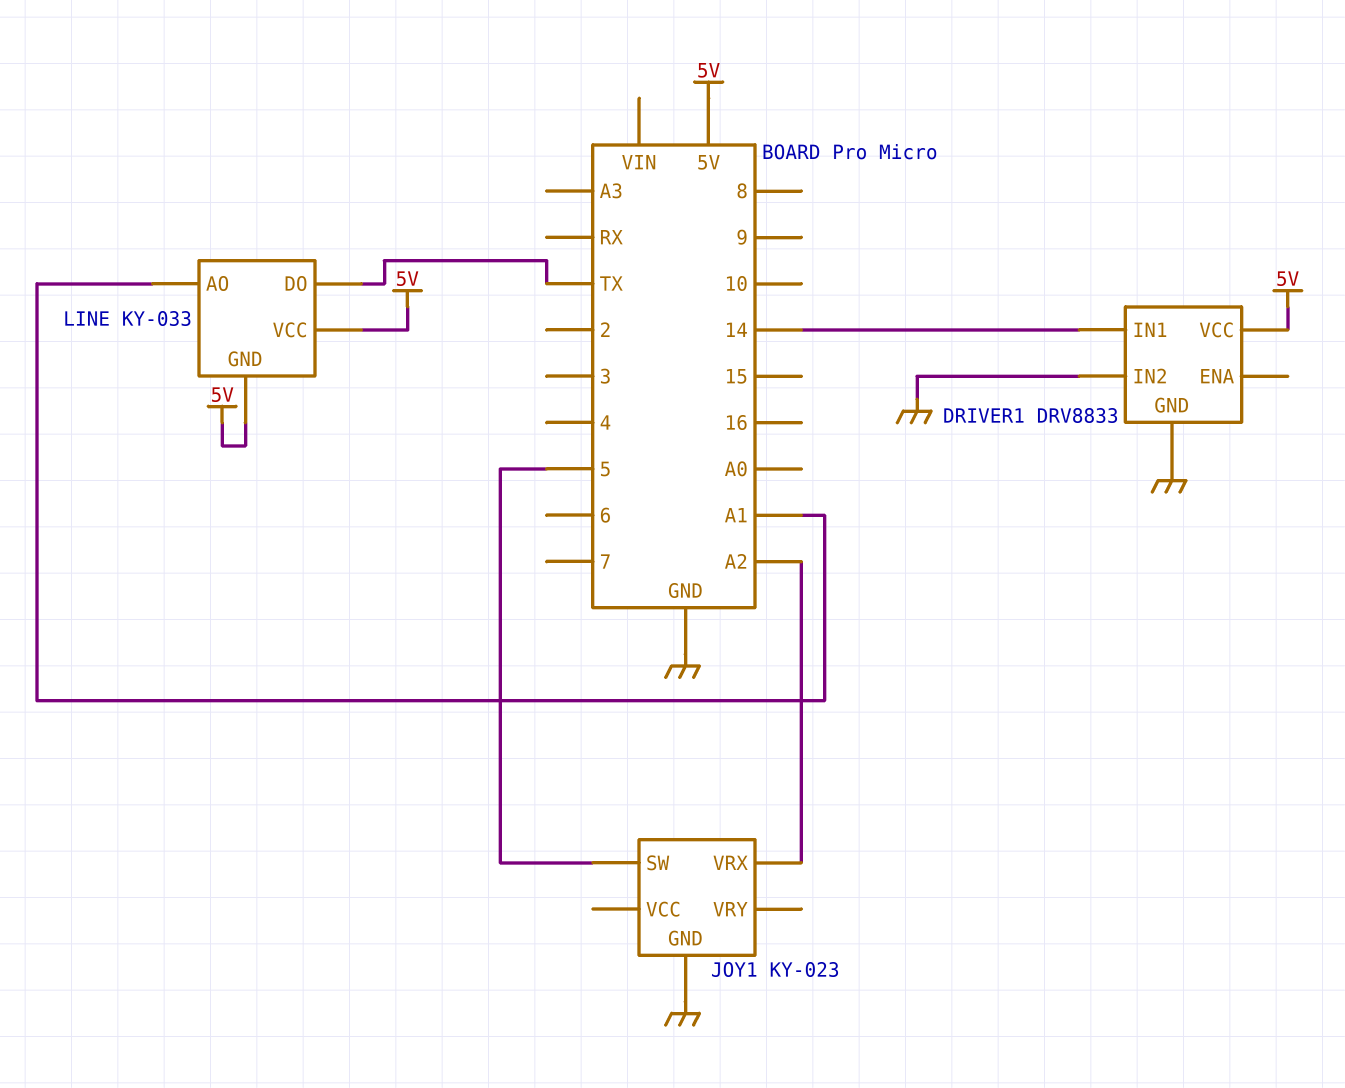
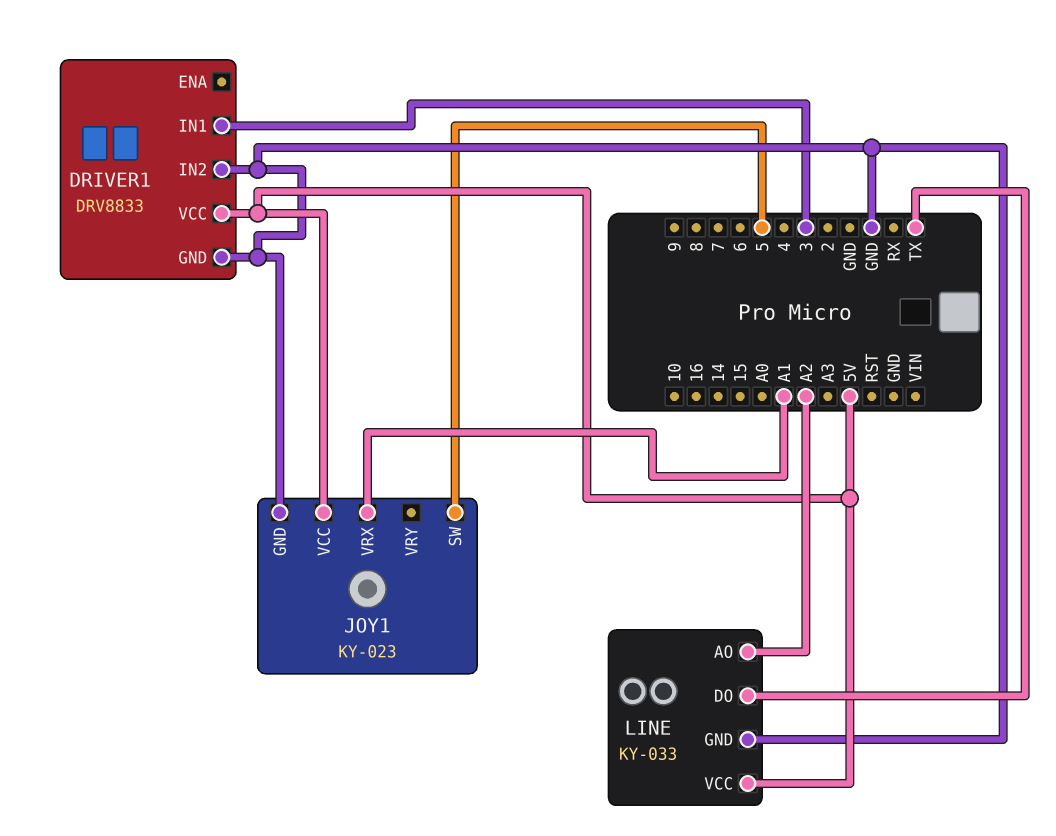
DRIVER1 pin IN1: 14 -> 3
JOY1 pin VCC: none -> 5V
JOY1 pin VRX: A2 -> A1
LINE pin AO: A1 -> A2
LINE pin GND: 5V -> GND

